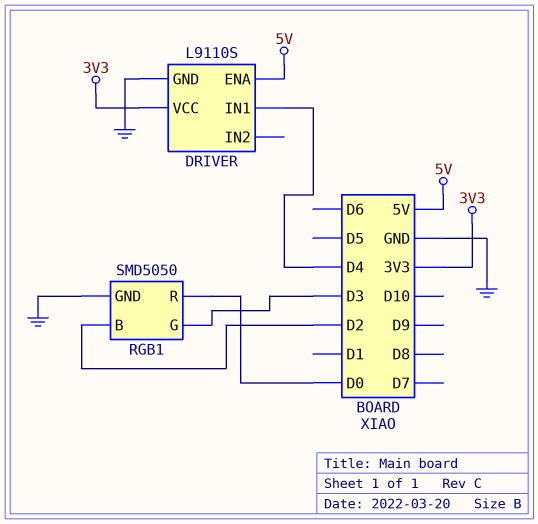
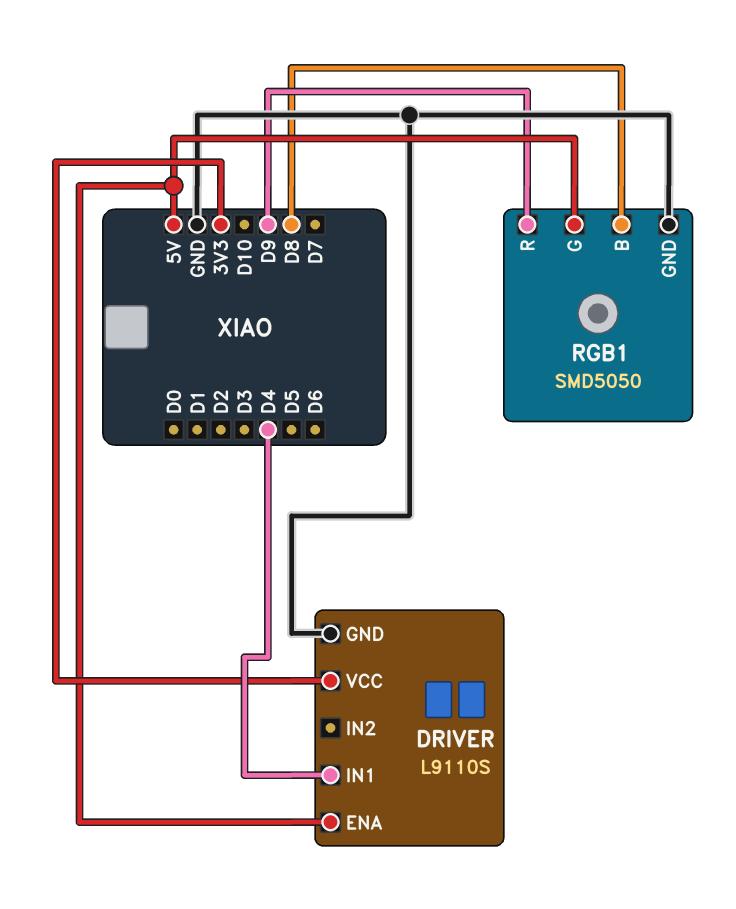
RGB1 pin B: D2 -> D8
RGB1 pin G: D3 -> 5V
RGB1 pin R: D0 -> D9

